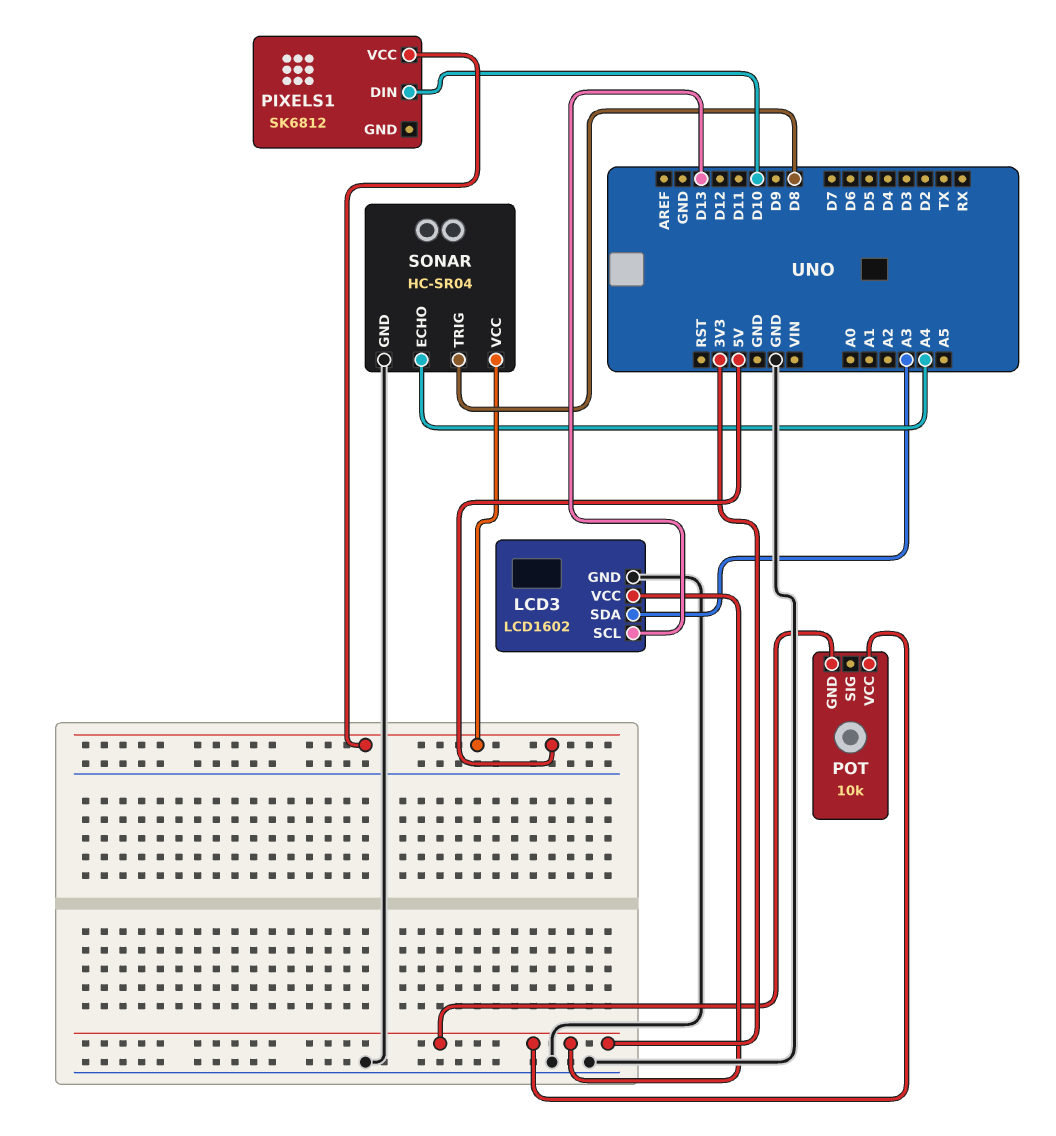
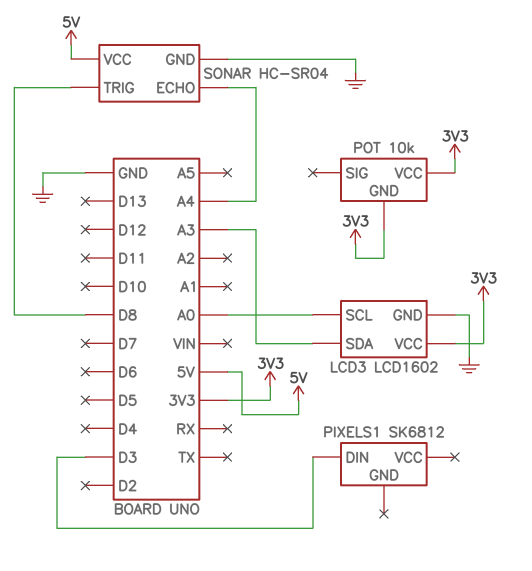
LCD3 pin SCL: D13 -> A0
PIXELS1 pin DIN: D10 -> D3
PIXELS1 pin VCC: 5V -> none

